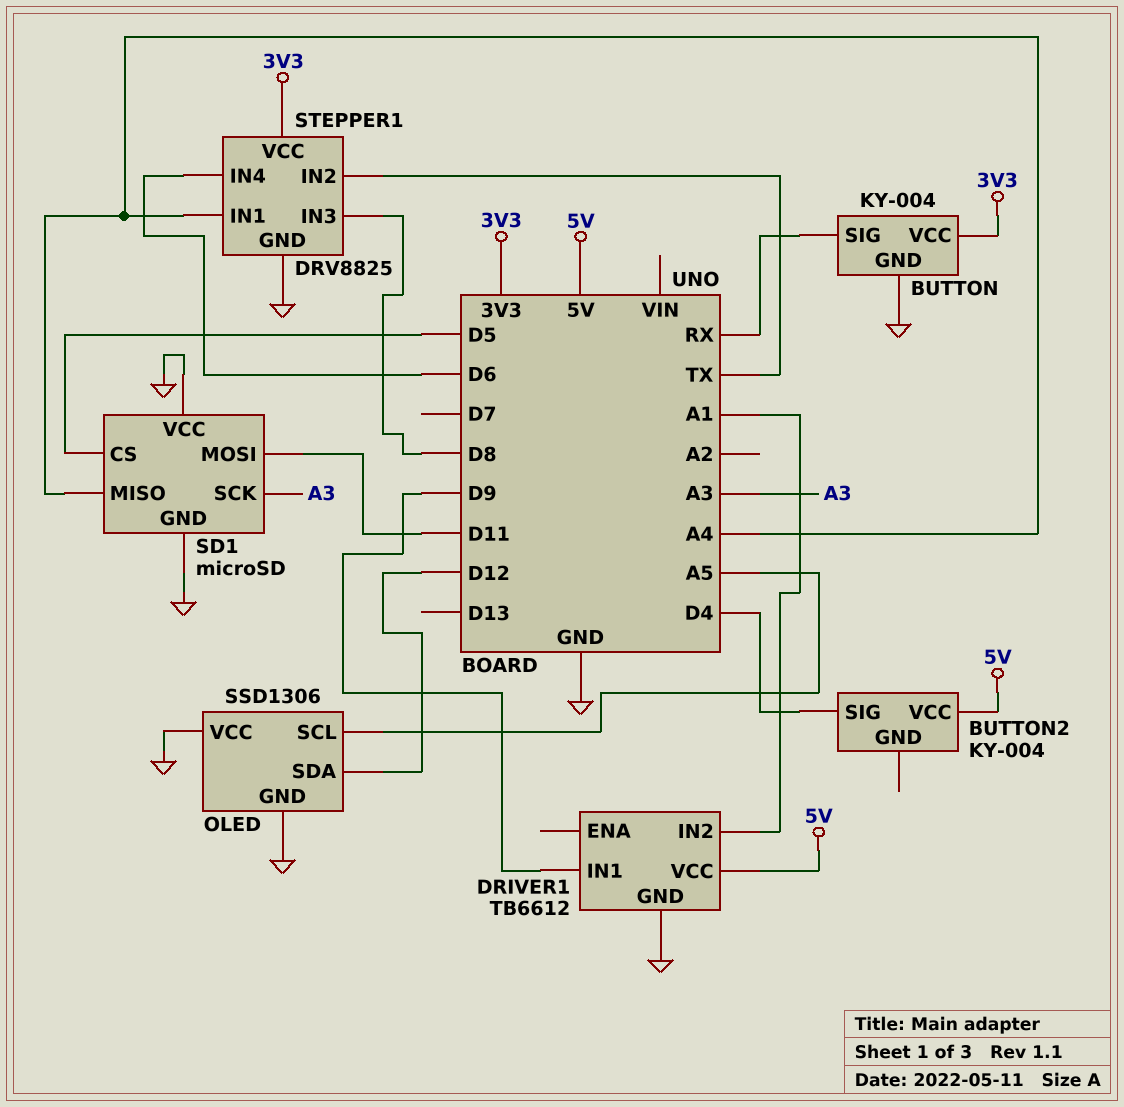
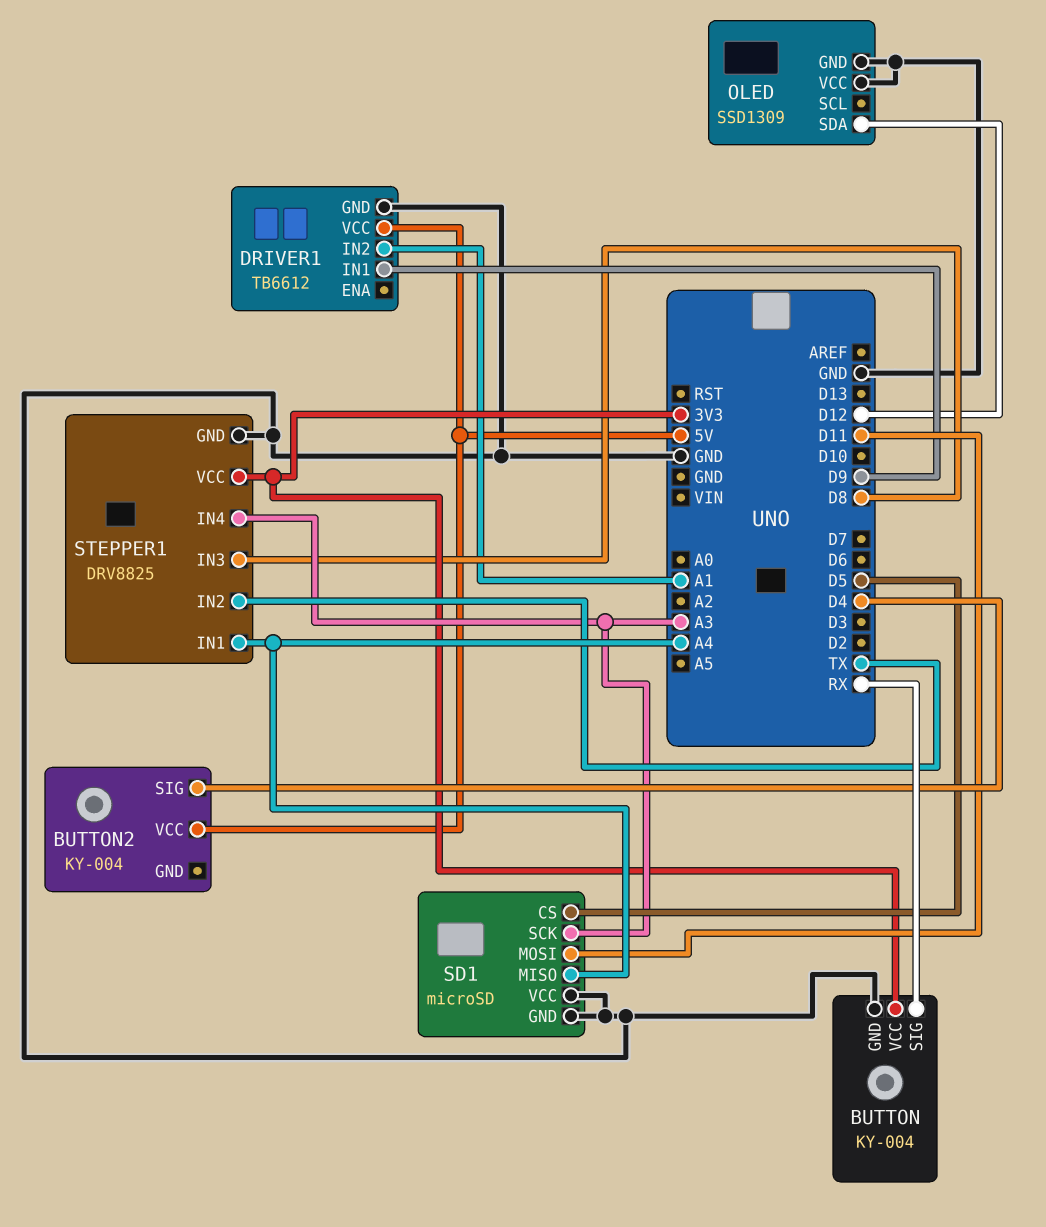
OLED: SSD1306 -> SSD1309
OLED pin SCL: A5 -> none
STEPPER1 pin IN4: D6 -> A3

